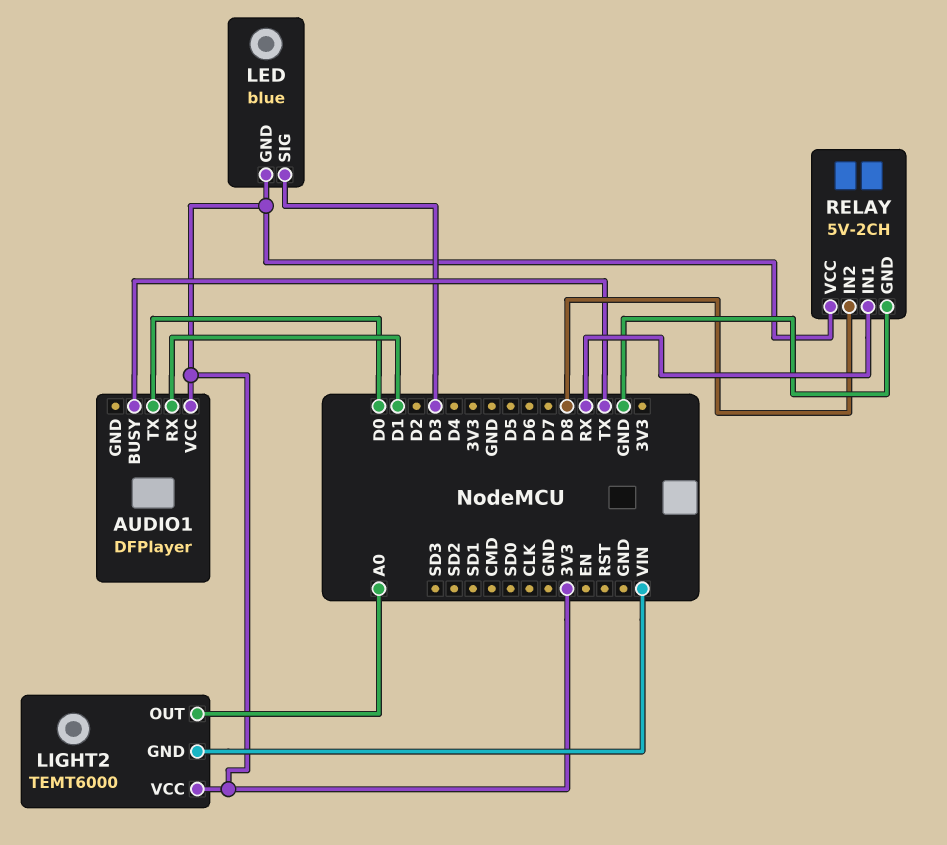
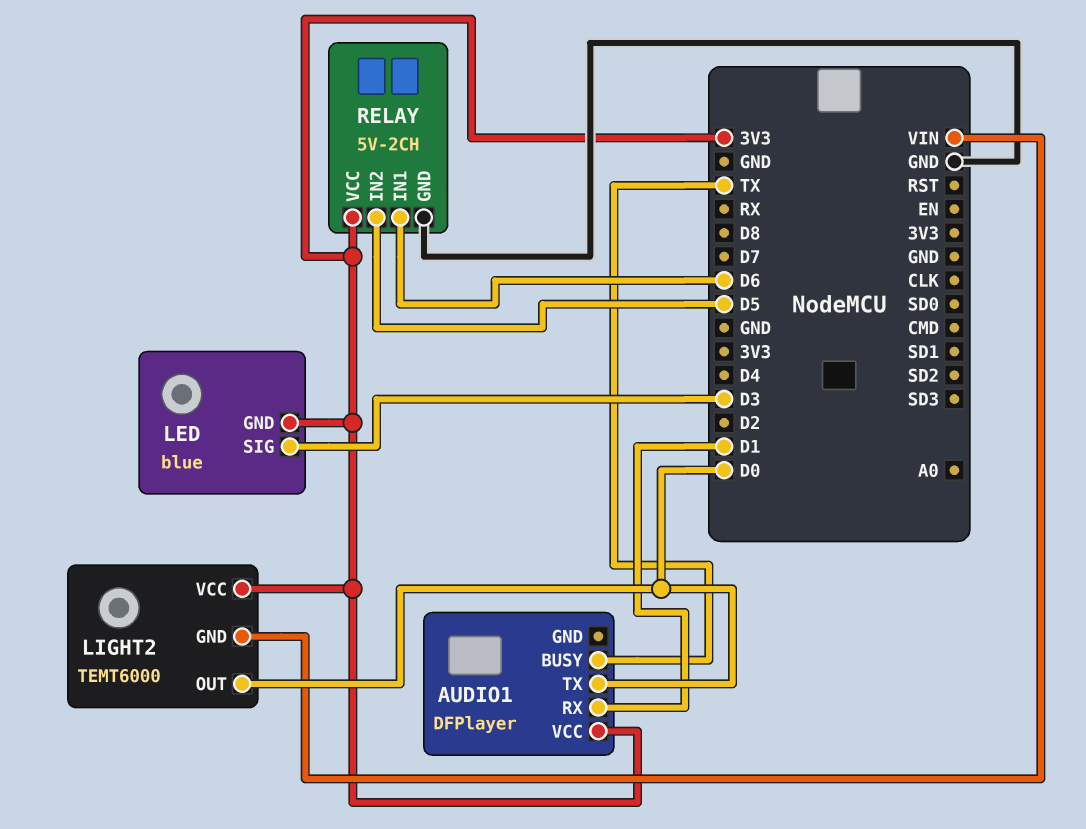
LIGHT2 pin OUT: A0 -> D0
RELAY pin IN1: RX -> D6
RELAY pin IN2: D8 -> D5

